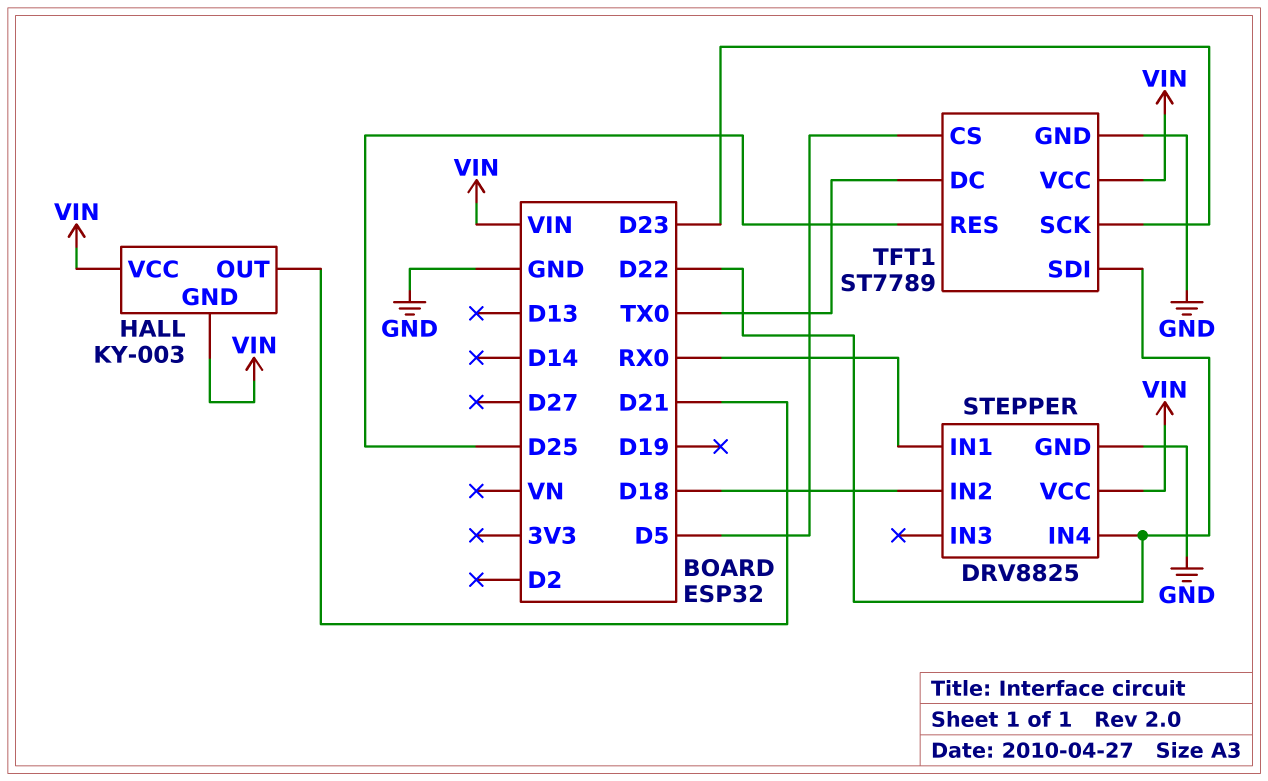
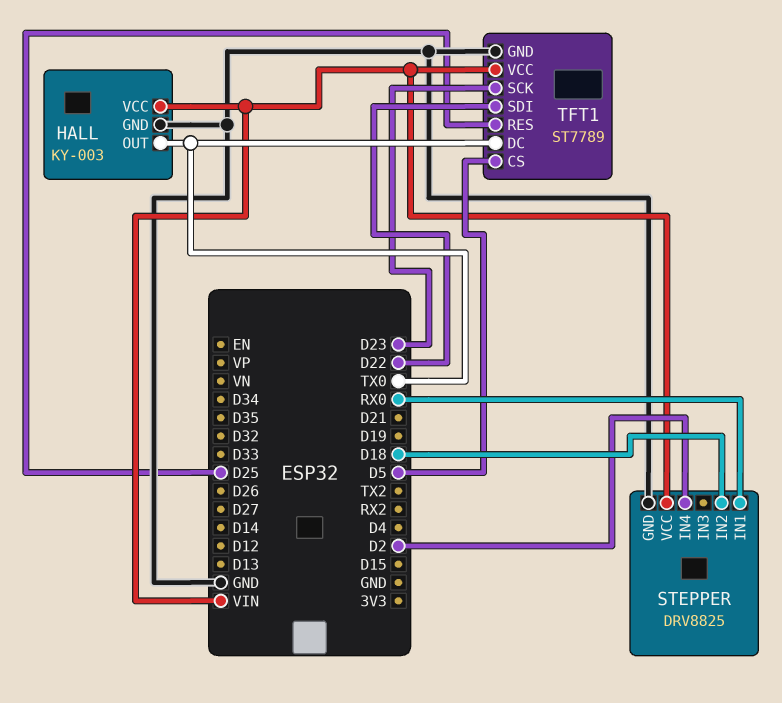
HALL pin GND: VIN -> GND
HALL pin OUT: D21 -> TX0
STEPPER pin IN4: D22 -> D2

